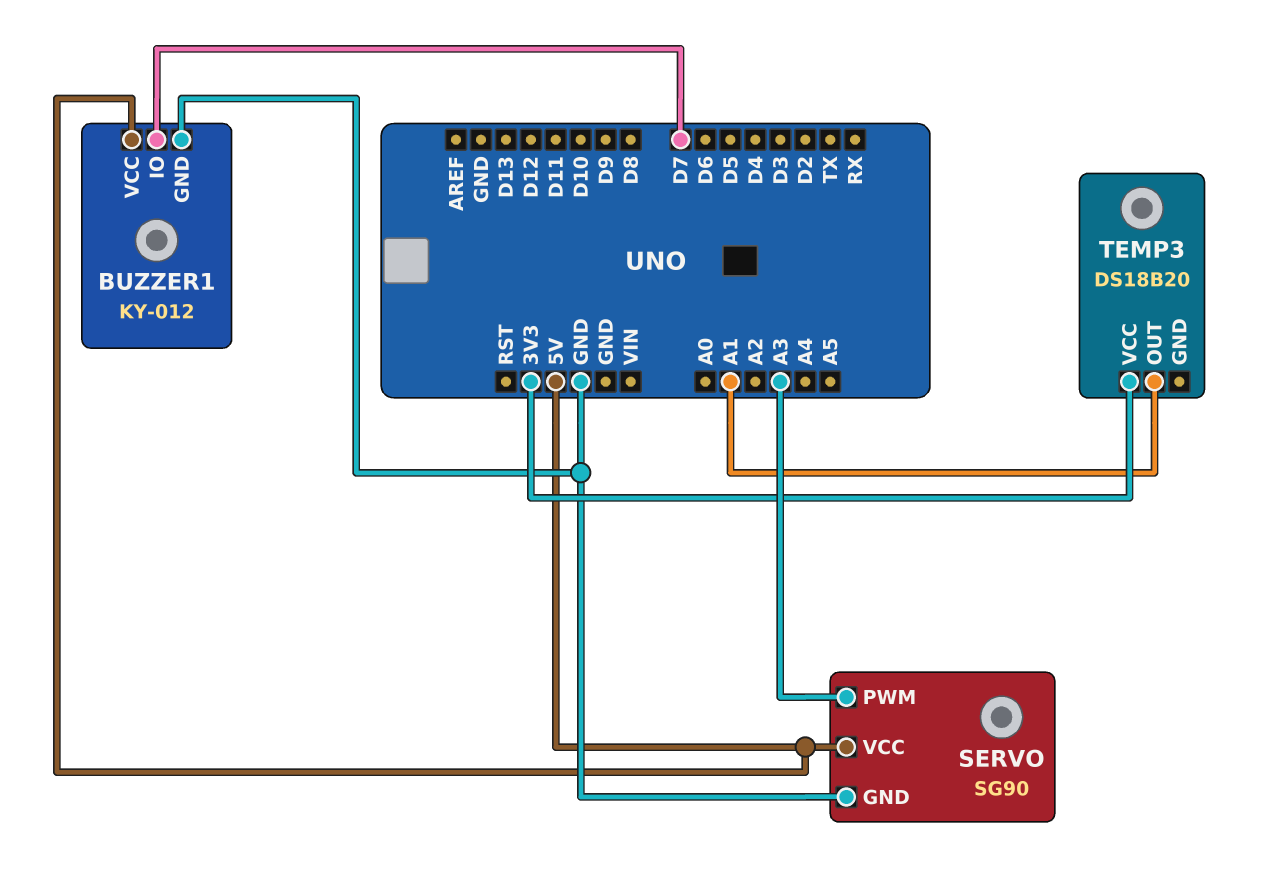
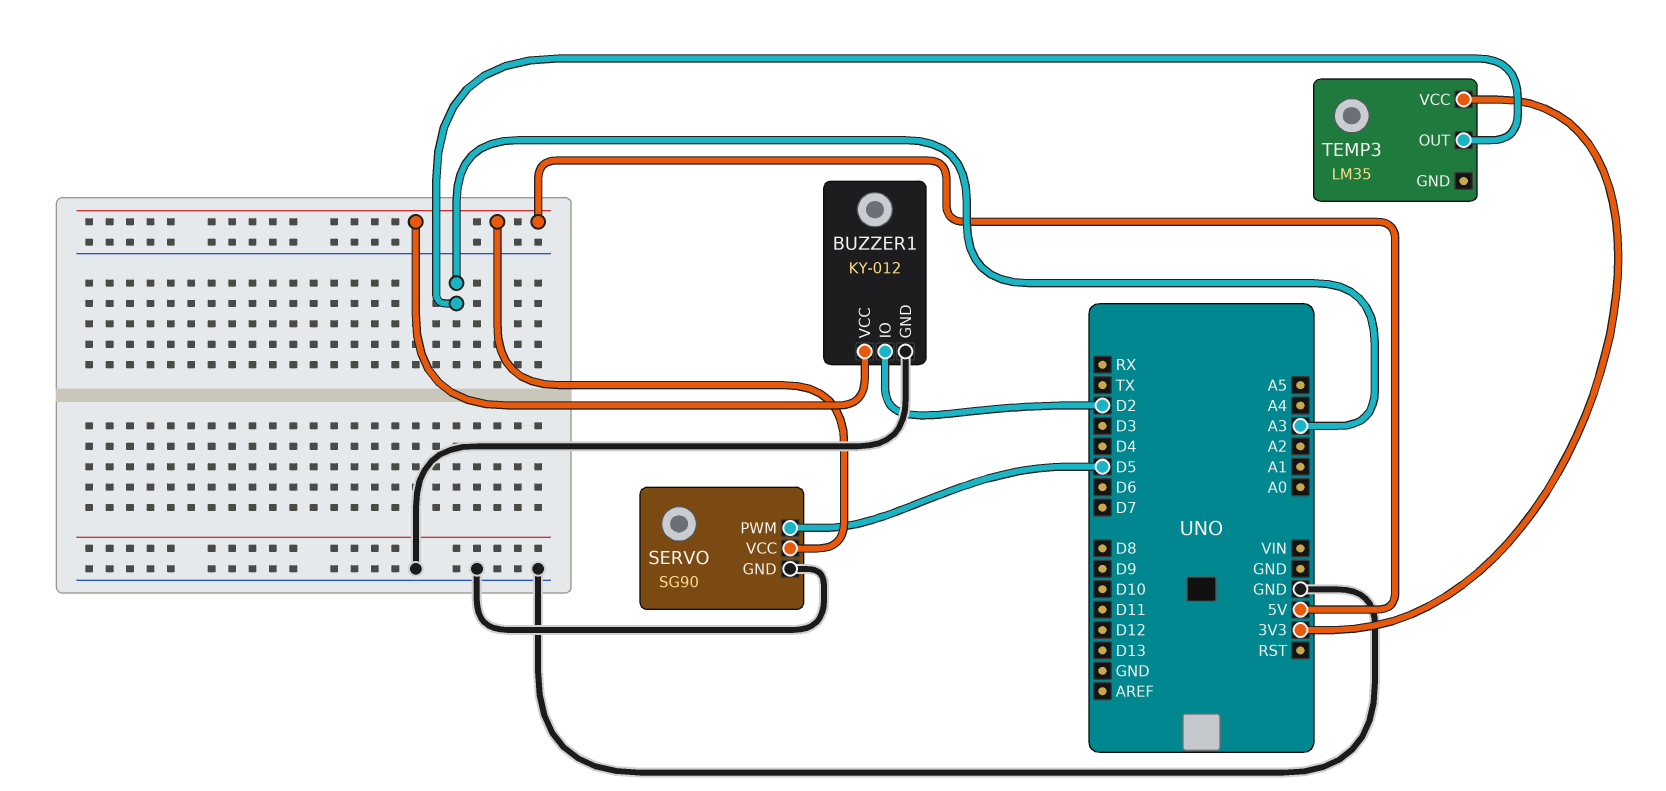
BUZZER1 pin IO: D7 -> D2
SERVO pin PWM: A3 -> D5
TEMP3: DS18B20 -> LM35
TEMP3 pin OUT: A1 -> A3

